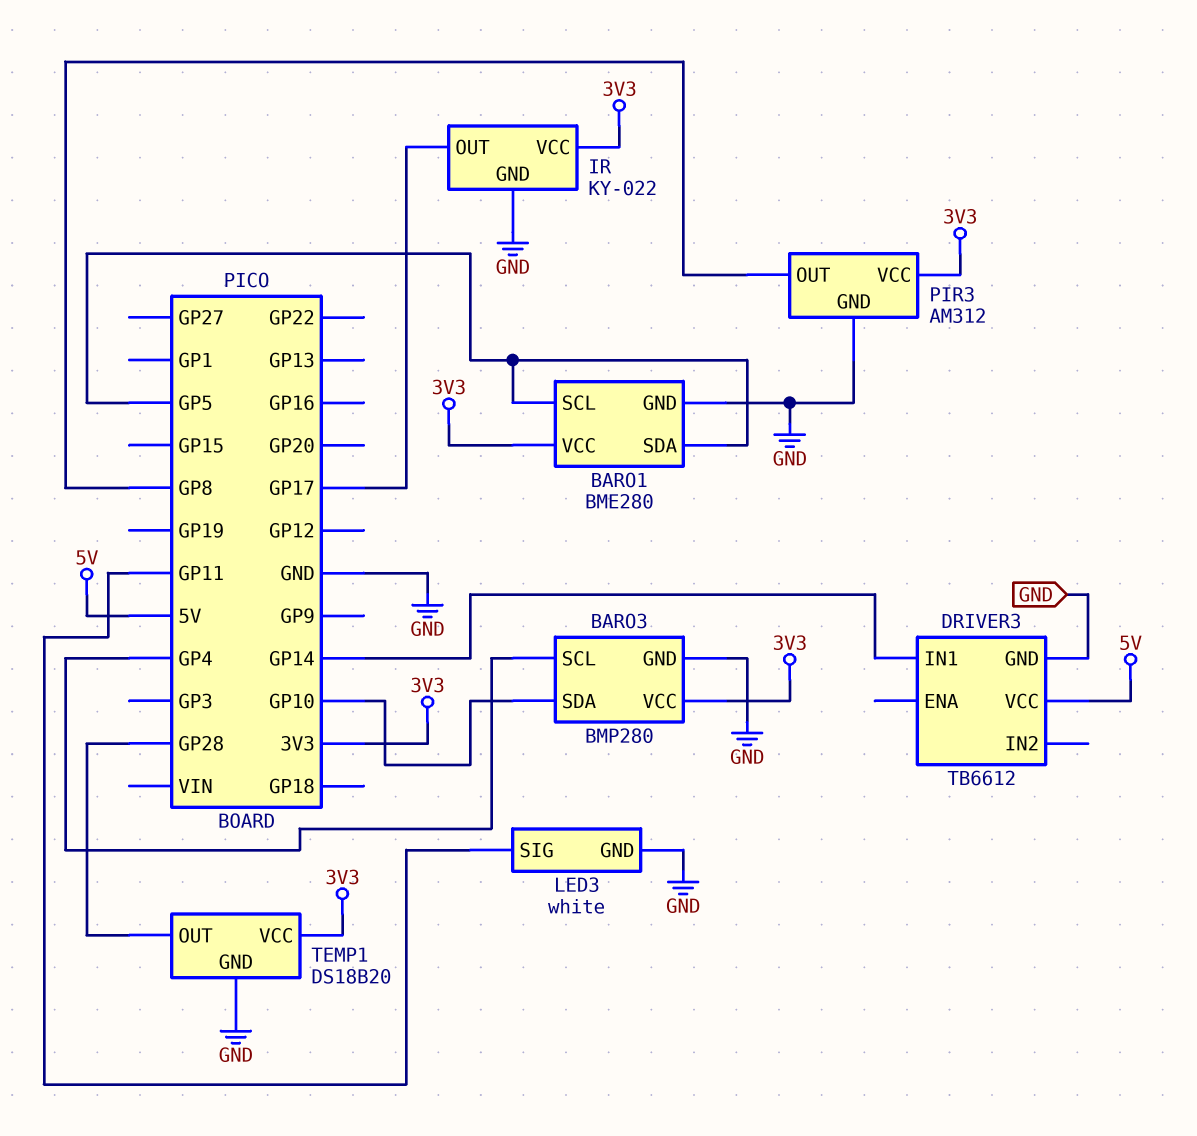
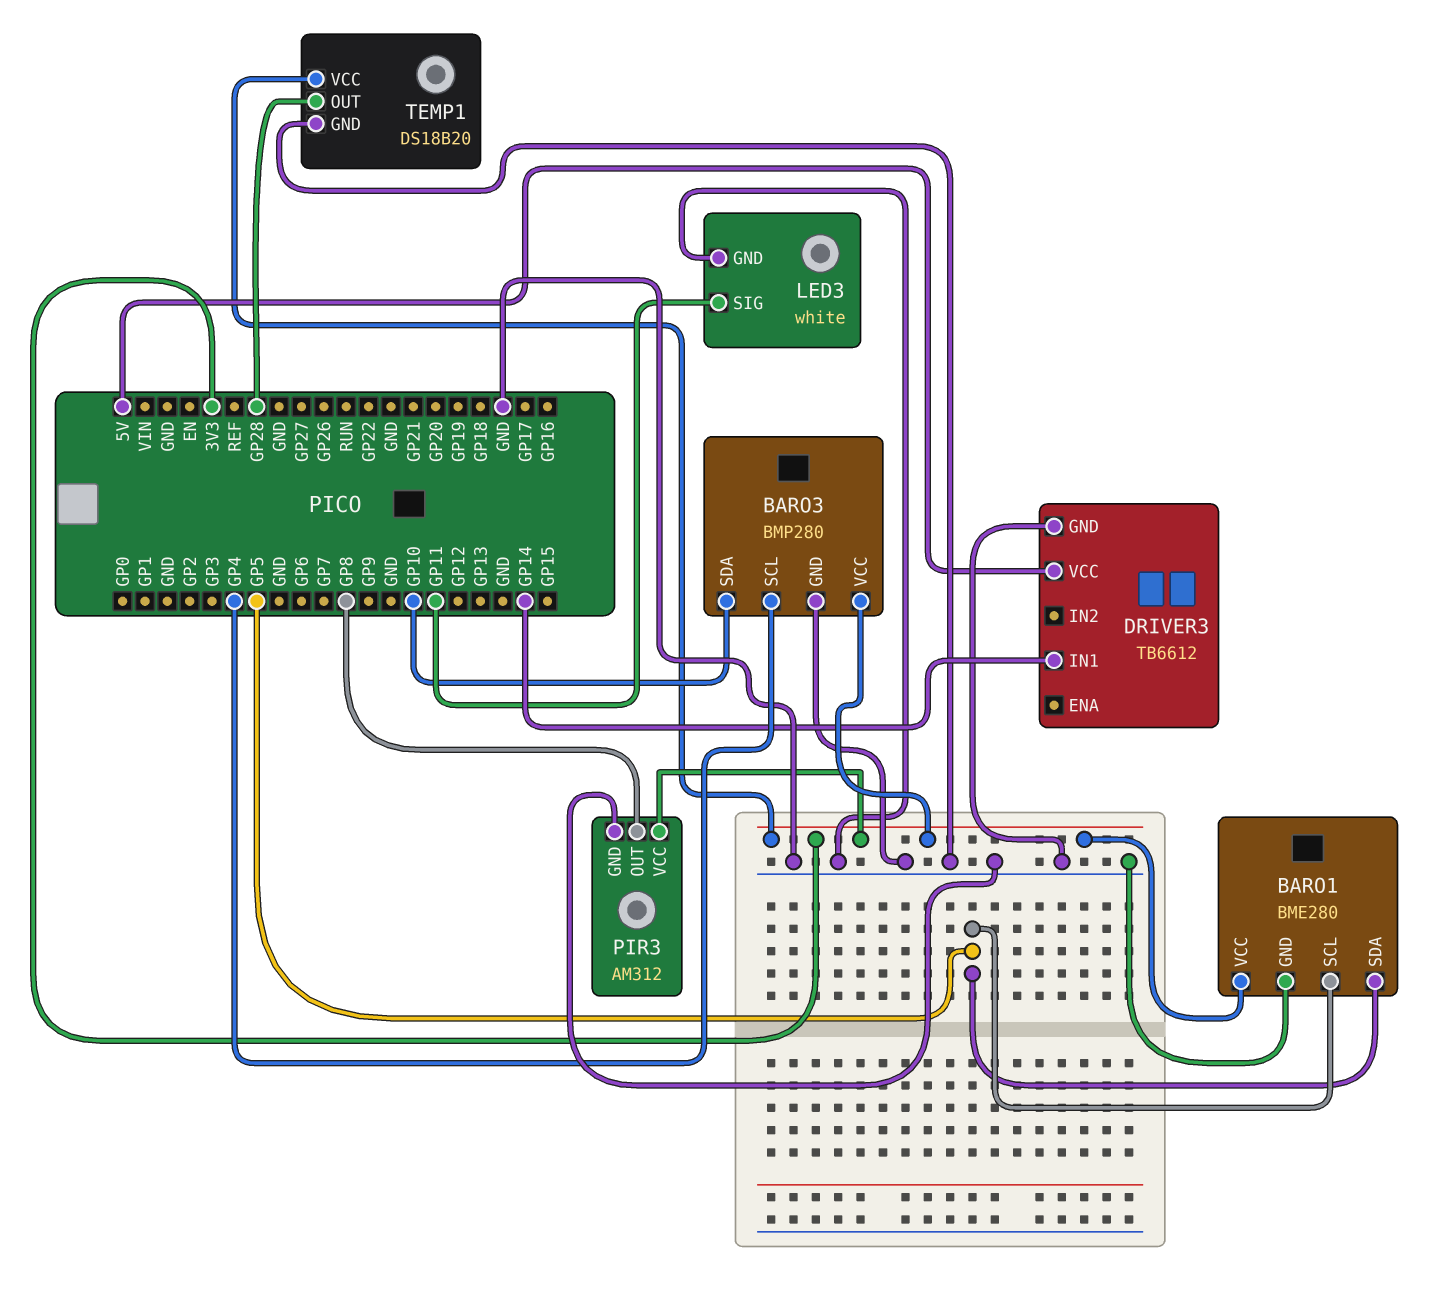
IR: KY-022 -> none
IR pin GND: GND -> none
IR pin OUT: GP17 -> none
IR pin VCC: 3V3 -> none

